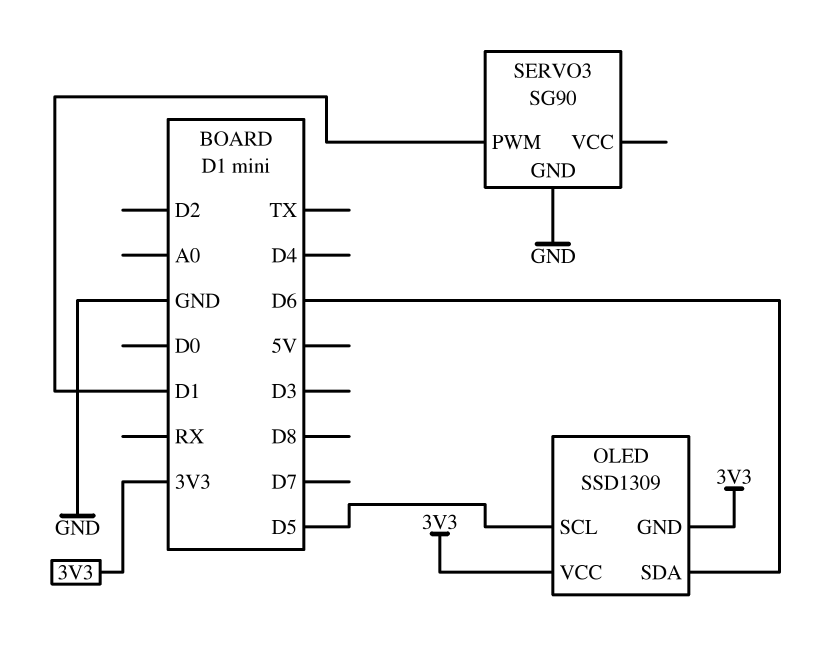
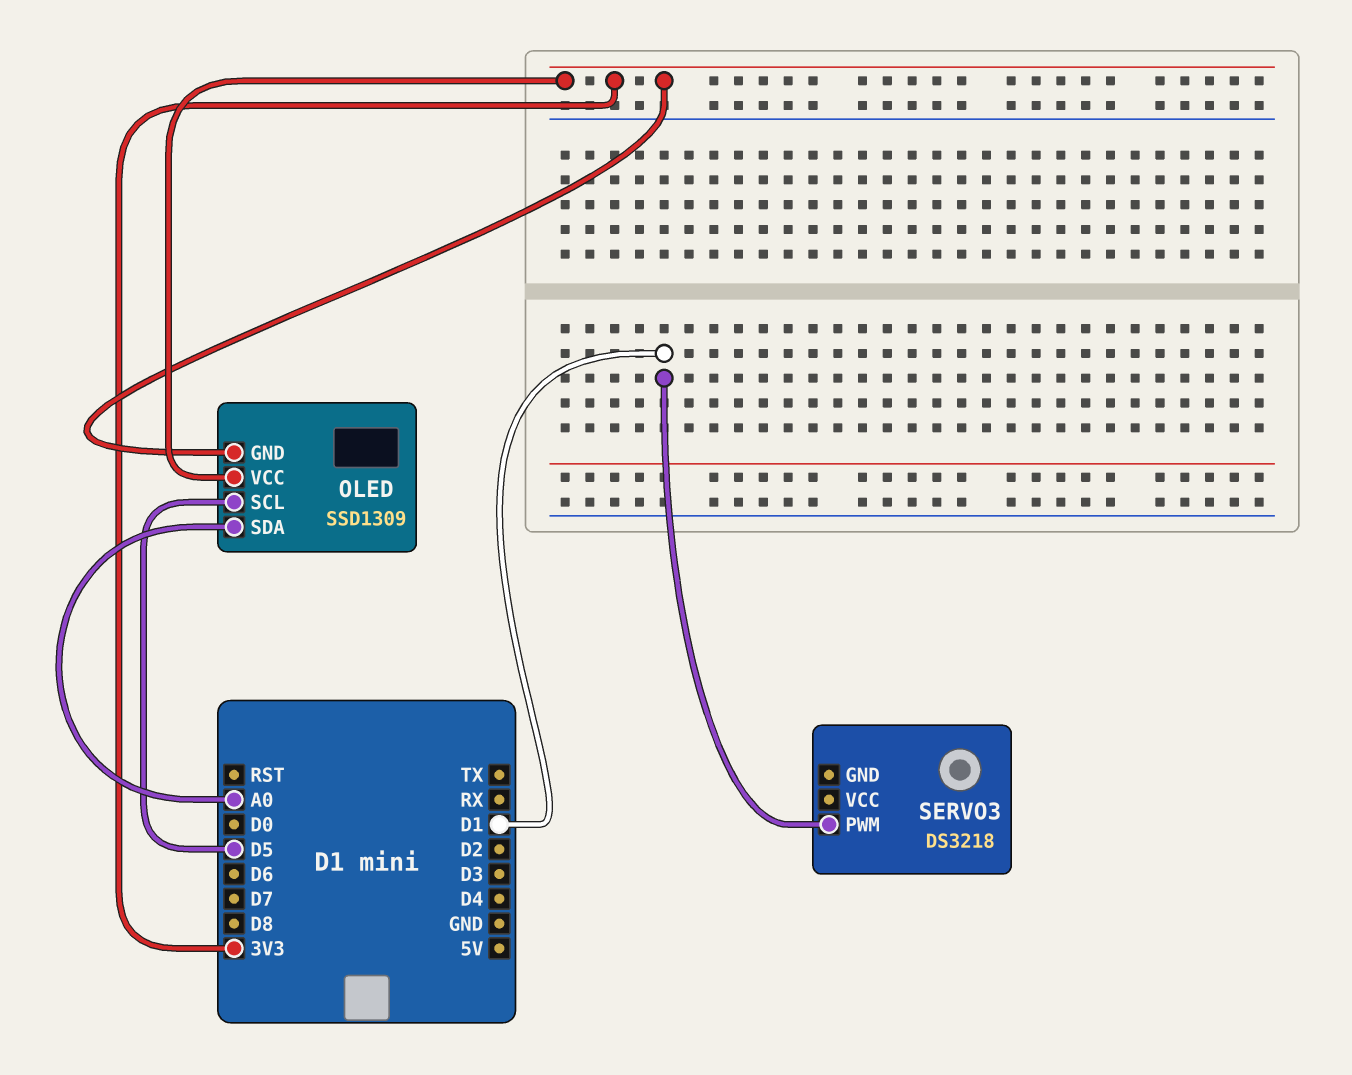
OLED pin SDA: D6 -> A0
SERVO3: SG90 -> DS3218
SERVO3 pin GND: GND -> none

